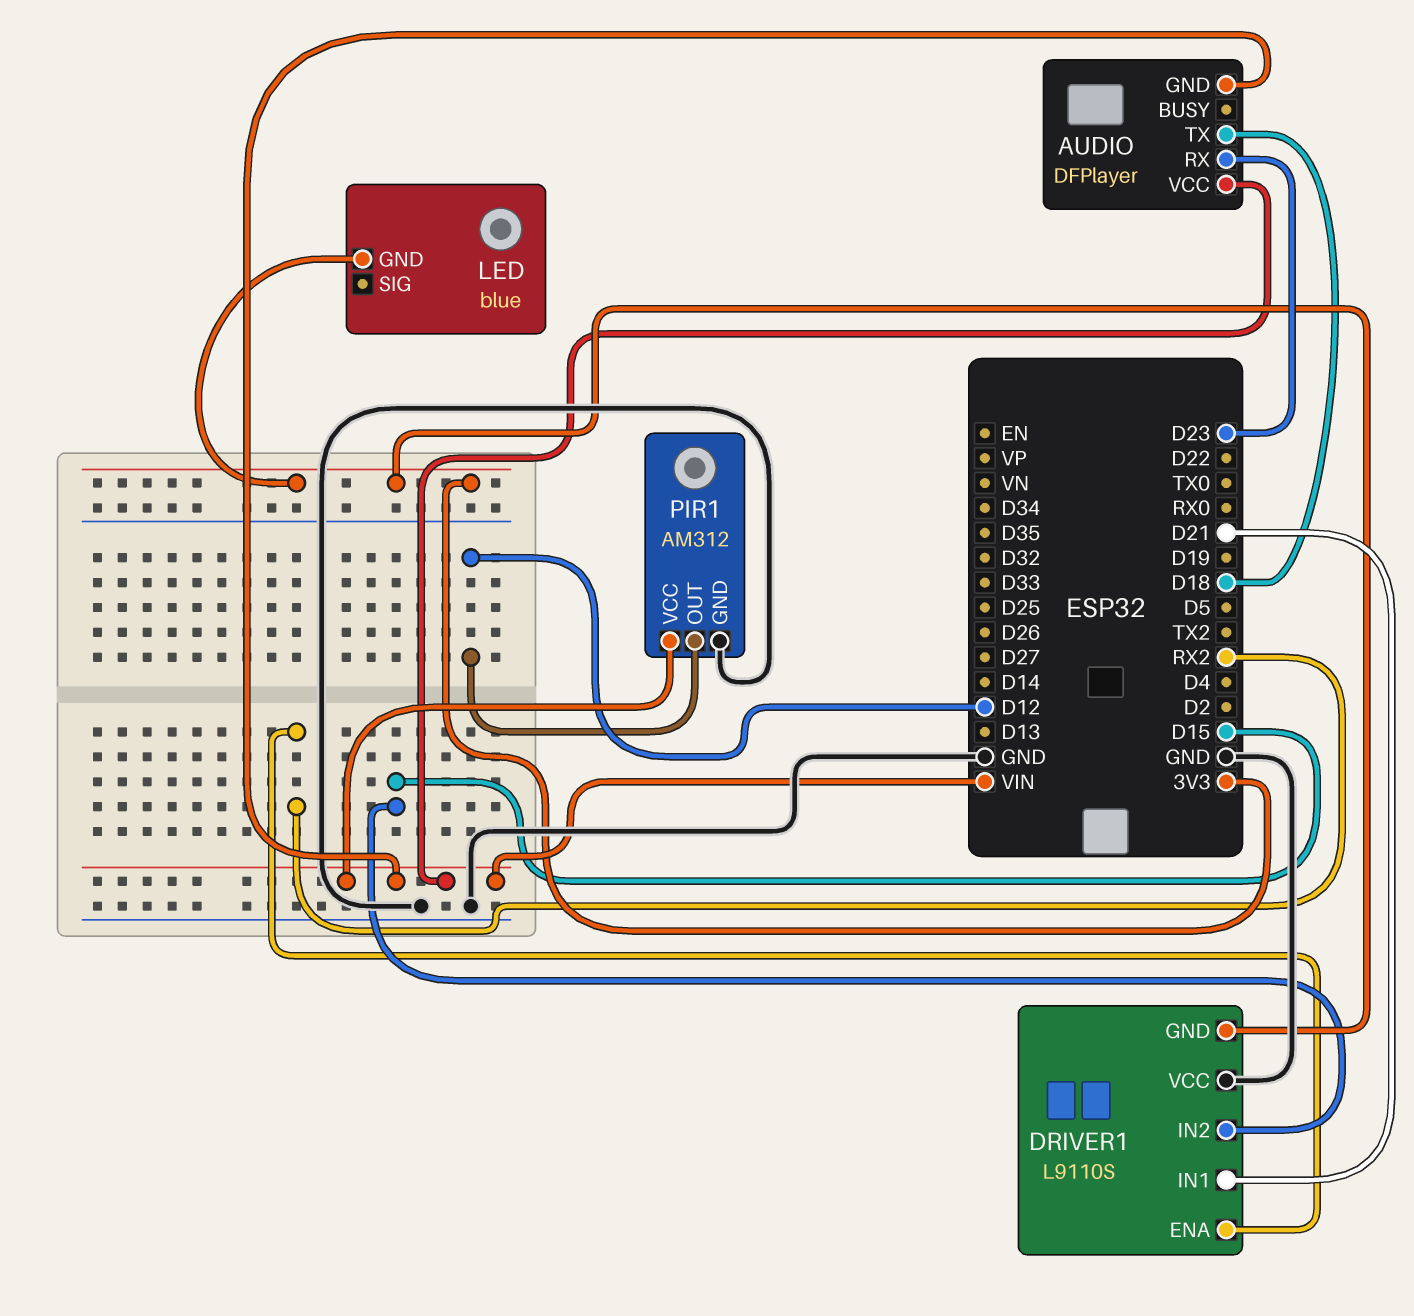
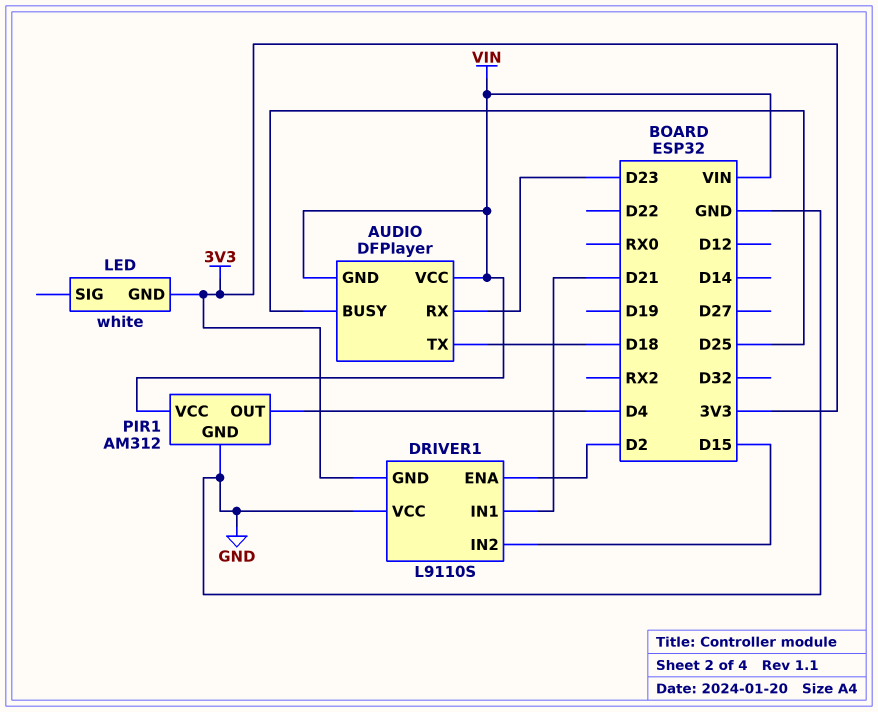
AUDIO pin BUSY: none -> D25
DRIVER1 pin ENA: RX2 -> D2
LED: blue -> white
PIR1 pin OUT: D12 -> D4

